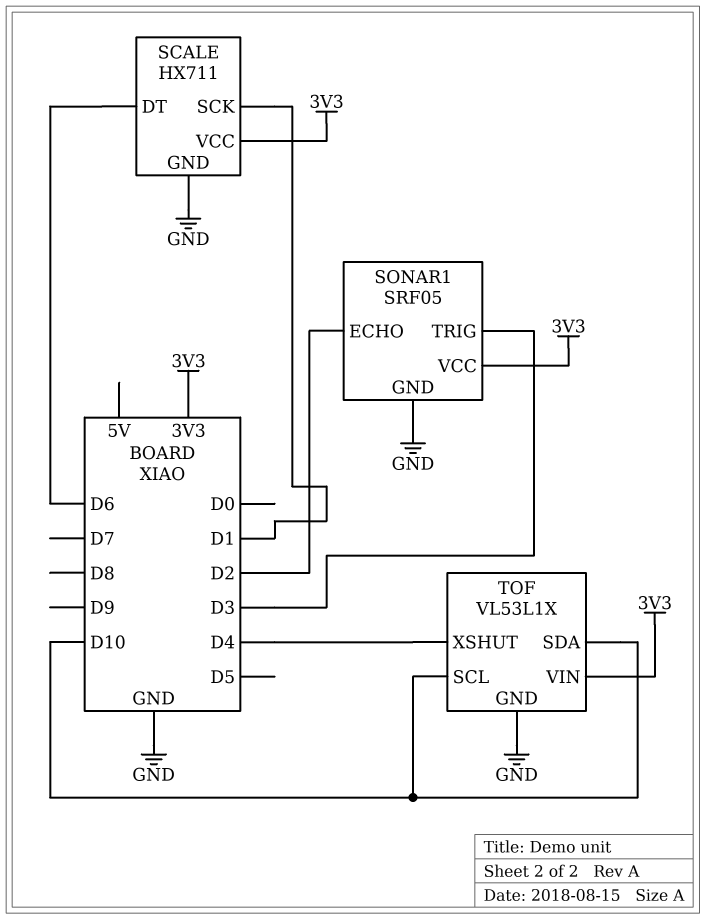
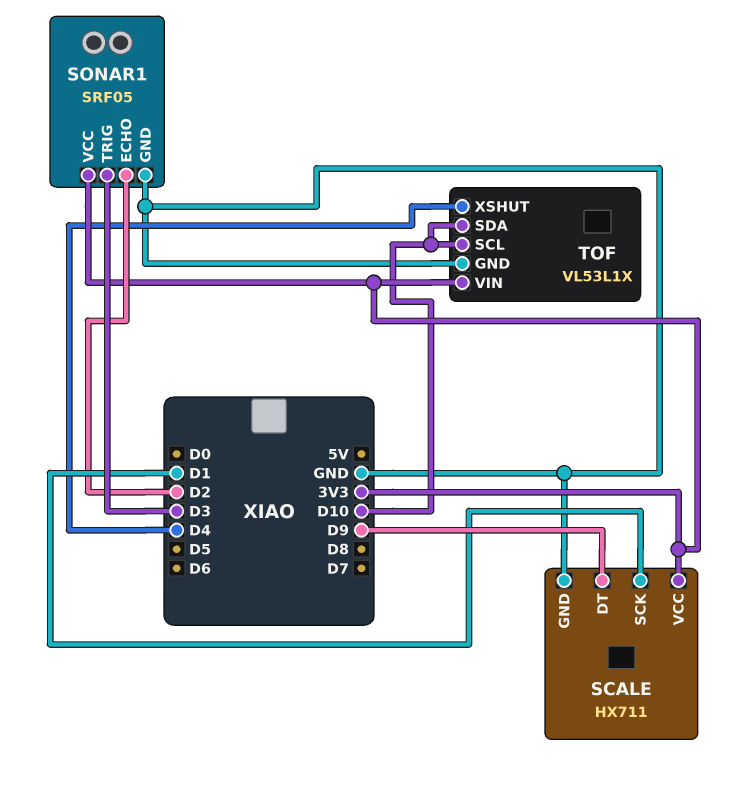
SCALE pin DT: D6 -> D9

